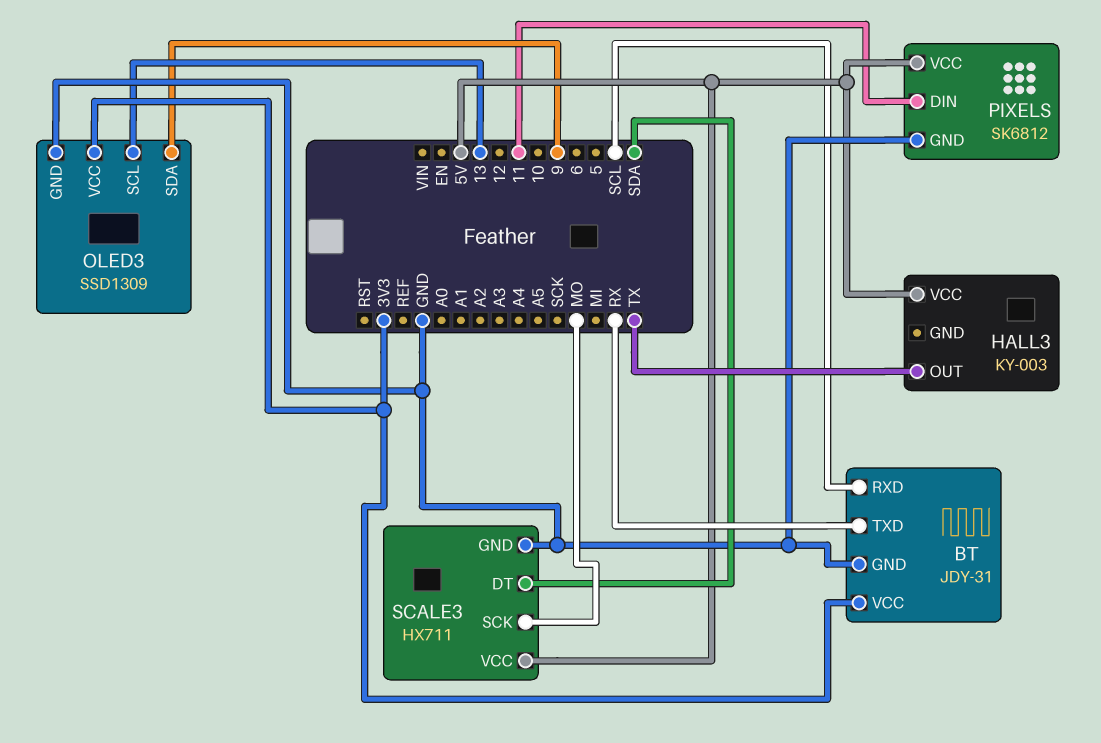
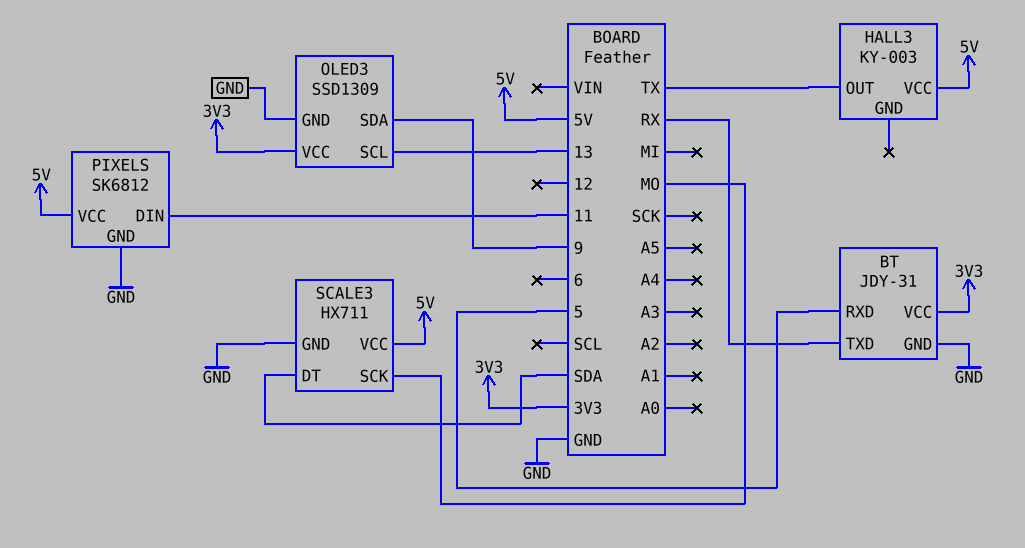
BT pin RXD: SCL -> 5

